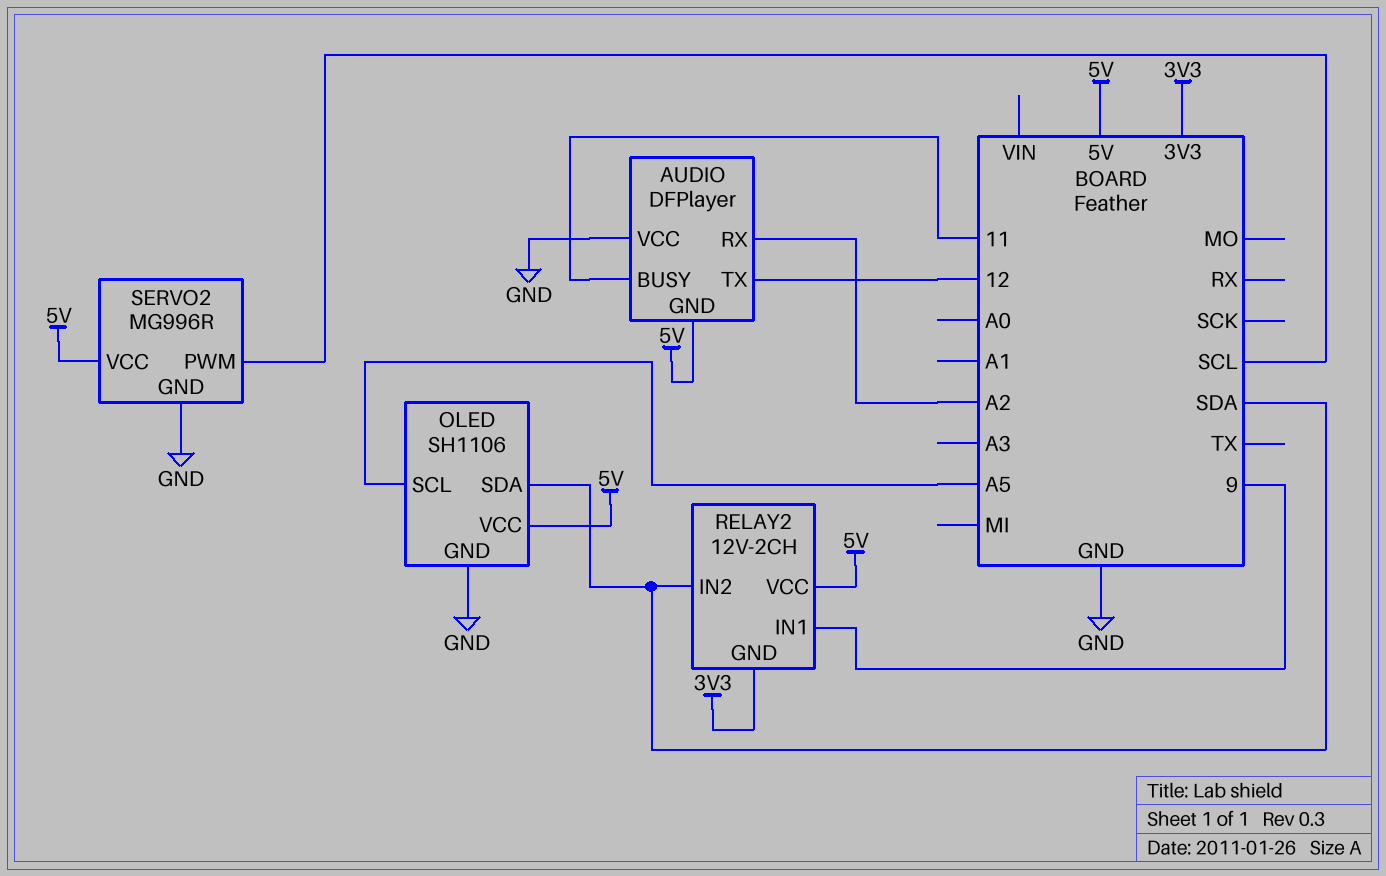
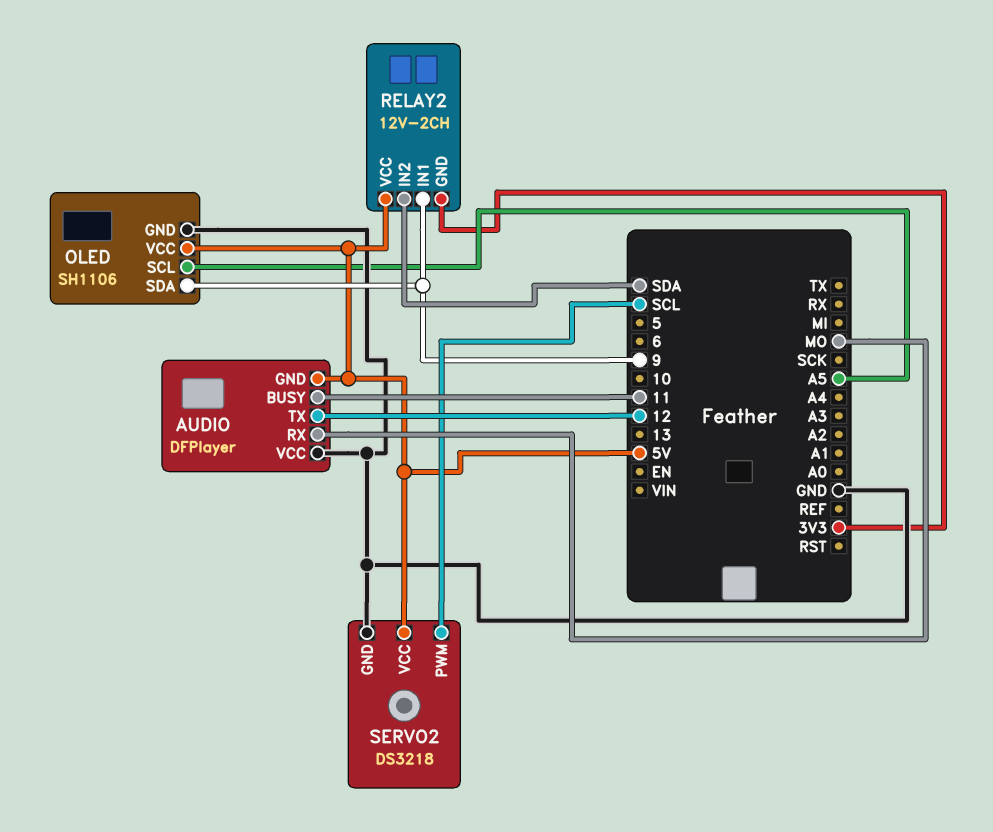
AUDIO pin RX: A2 -> MO
OLED pin SDA: SDA -> 9
SERVO2: MG996R -> DS3218

